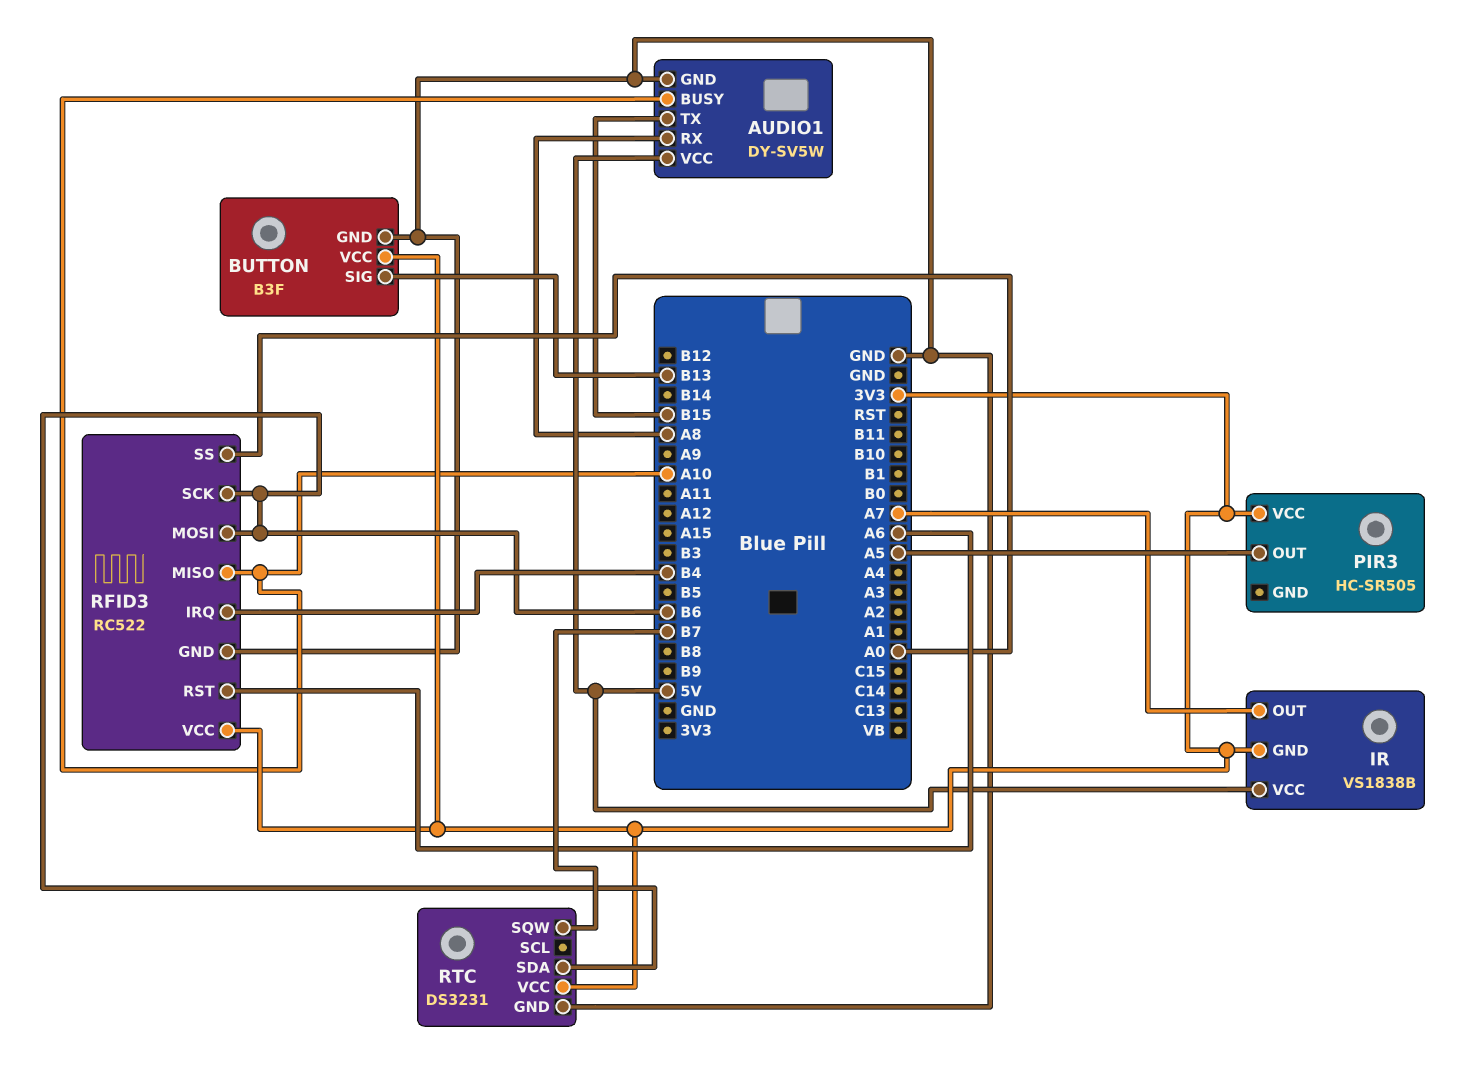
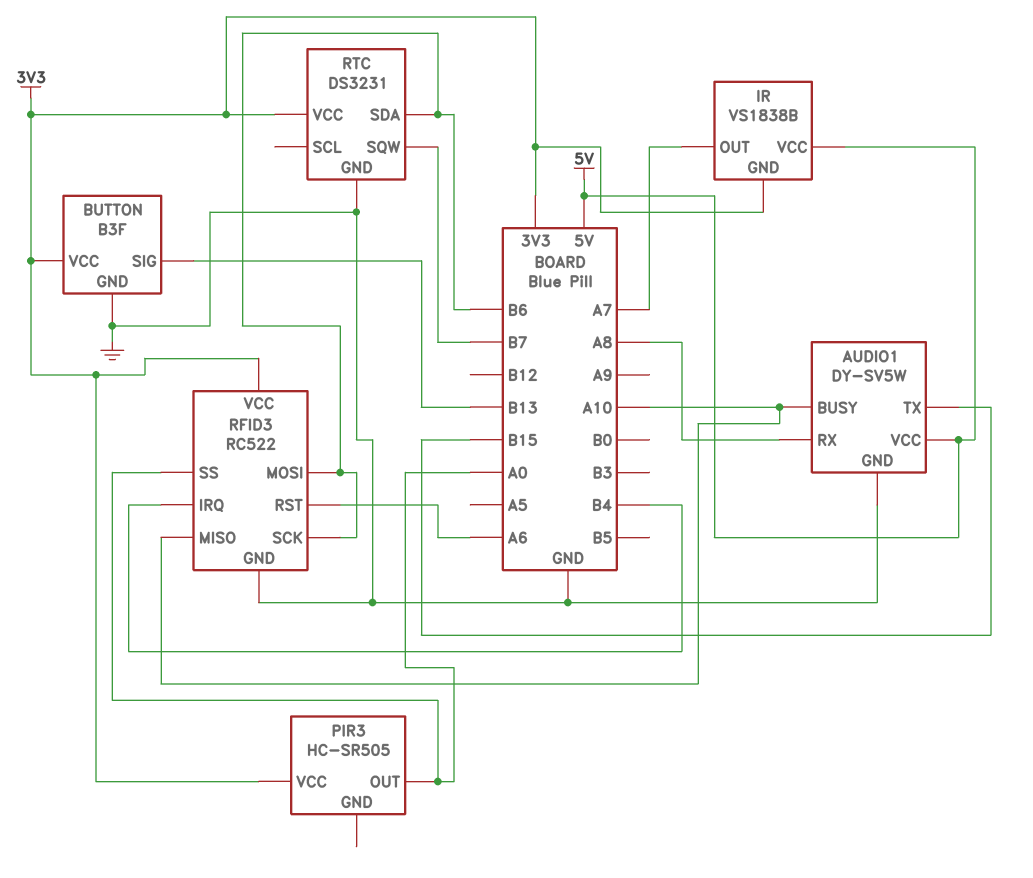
PIR3 pin OUT: A5 -> A0

